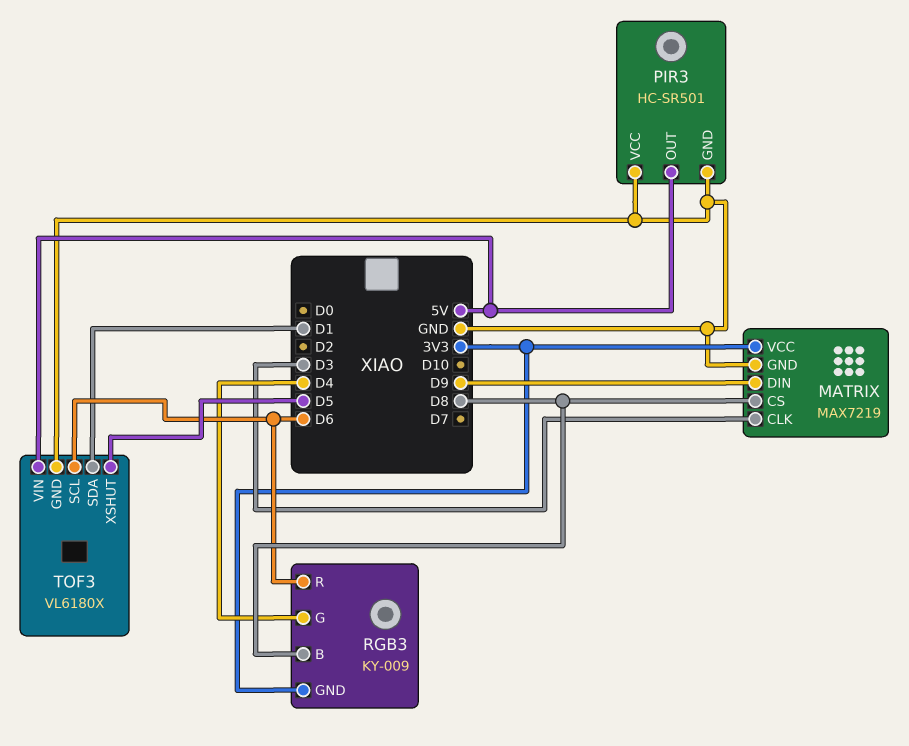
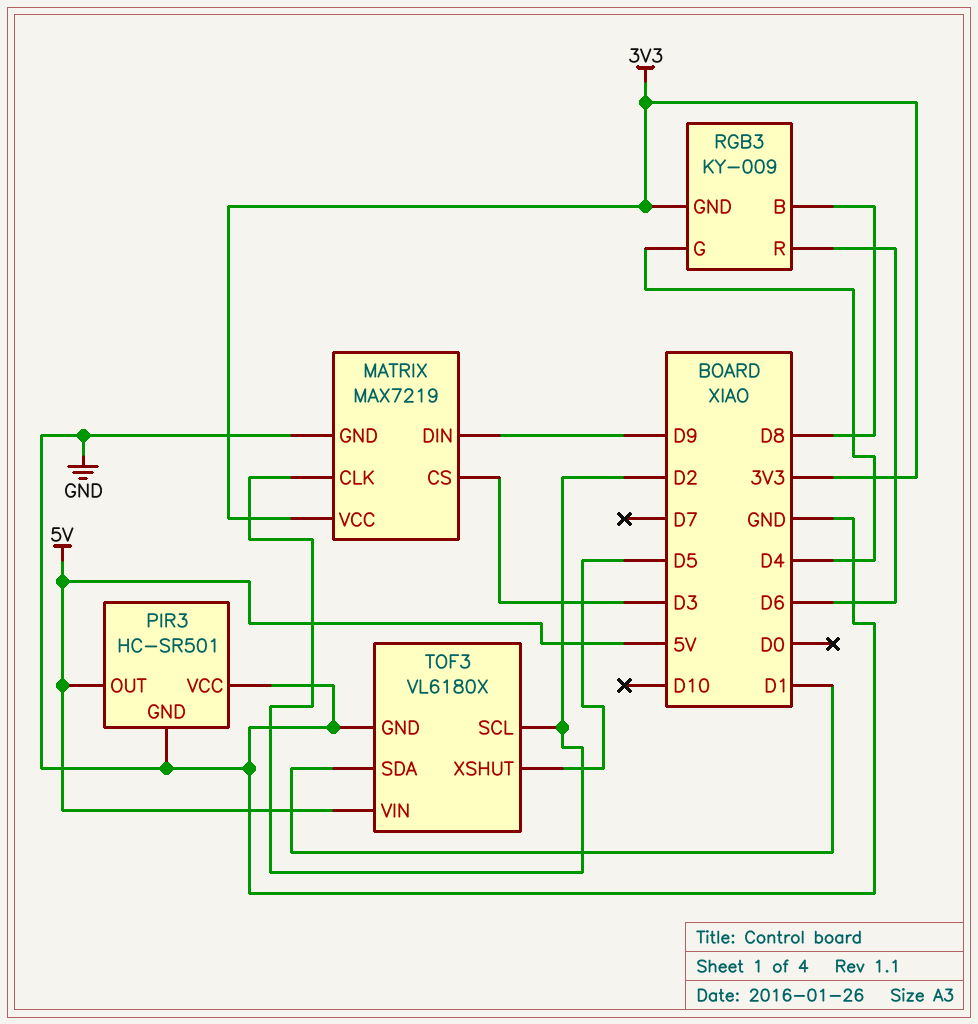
MATRIX pin CLK: D3 -> D2
MATRIX pin CS: D8 -> D3
TOF3 pin SCL: D6 -> D2

